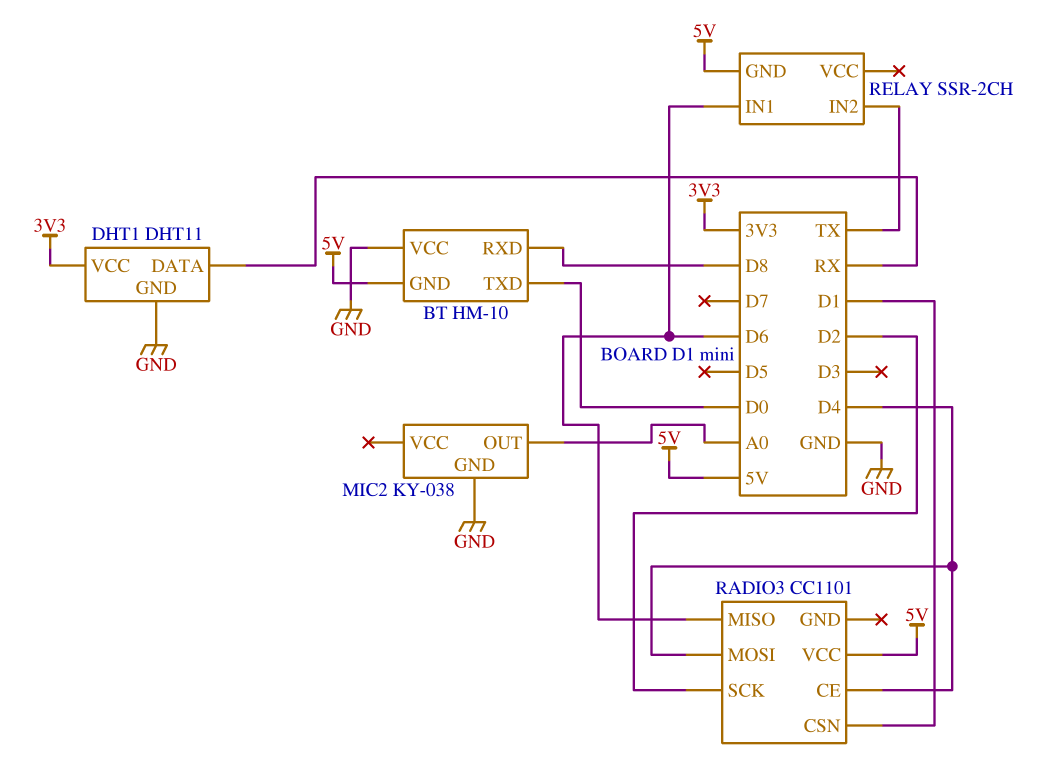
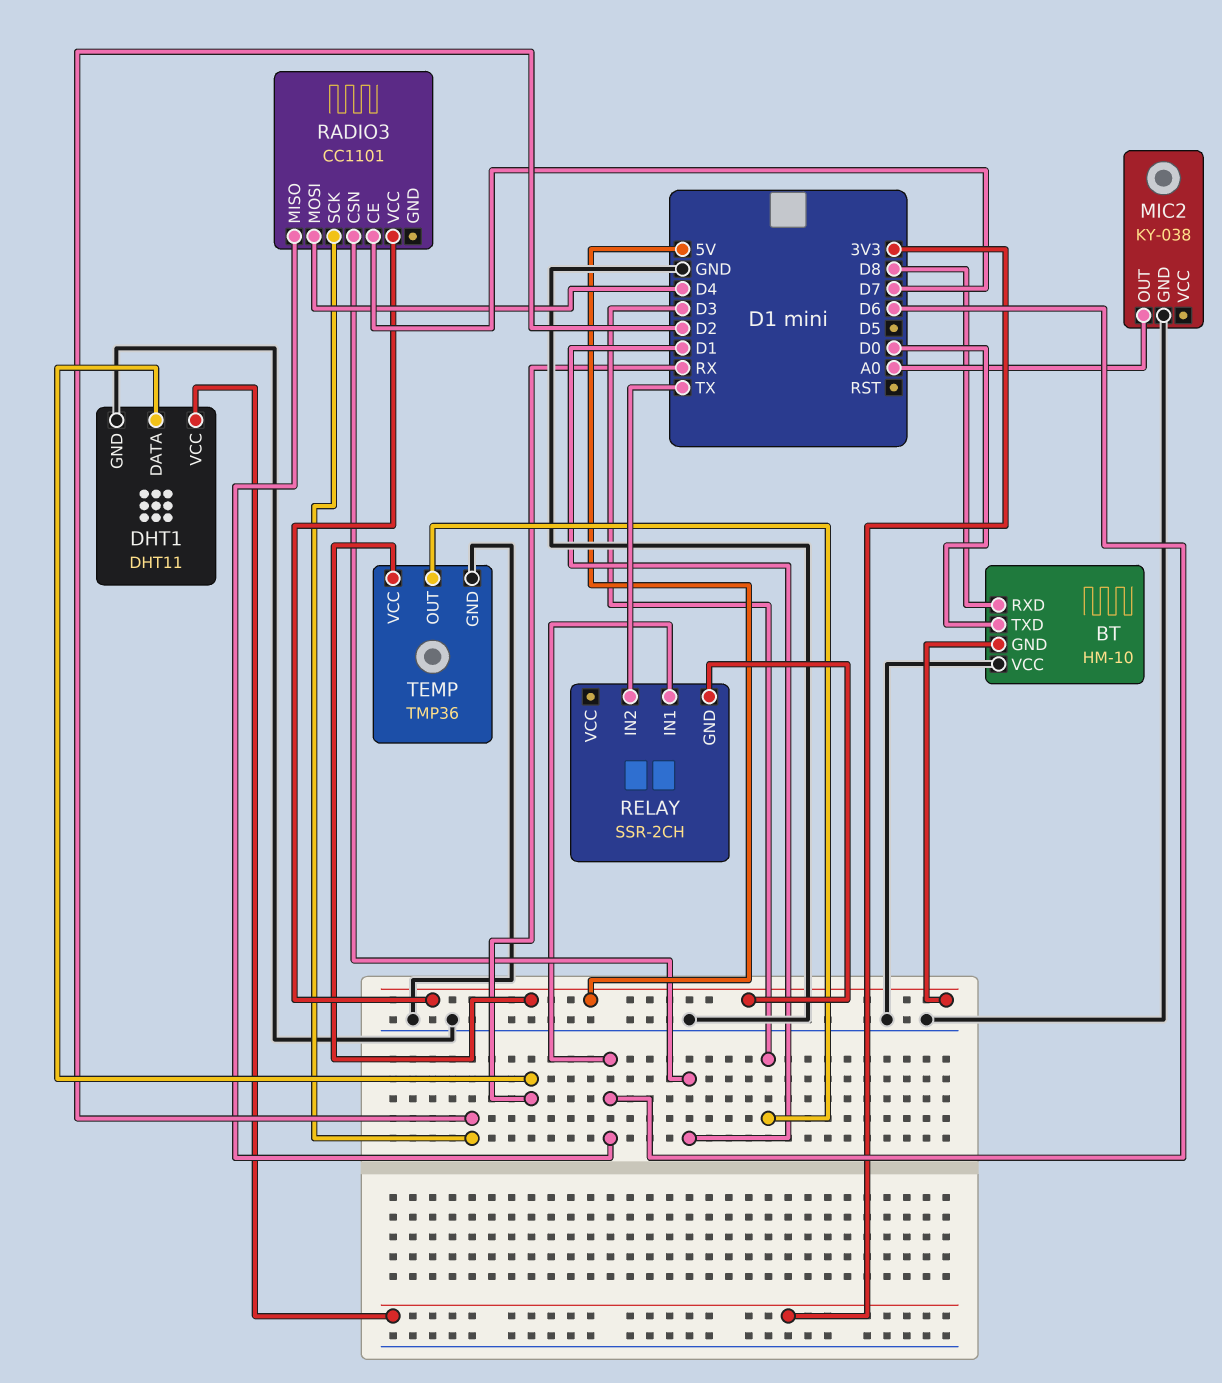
RADIO3 pin CE: D4 -> D7
TEMP: none -> TMP36
TEMP pin GND: none -> GND
TEMP pin OUT: none -> D3
TEMP pin VCC: none -> 5V

